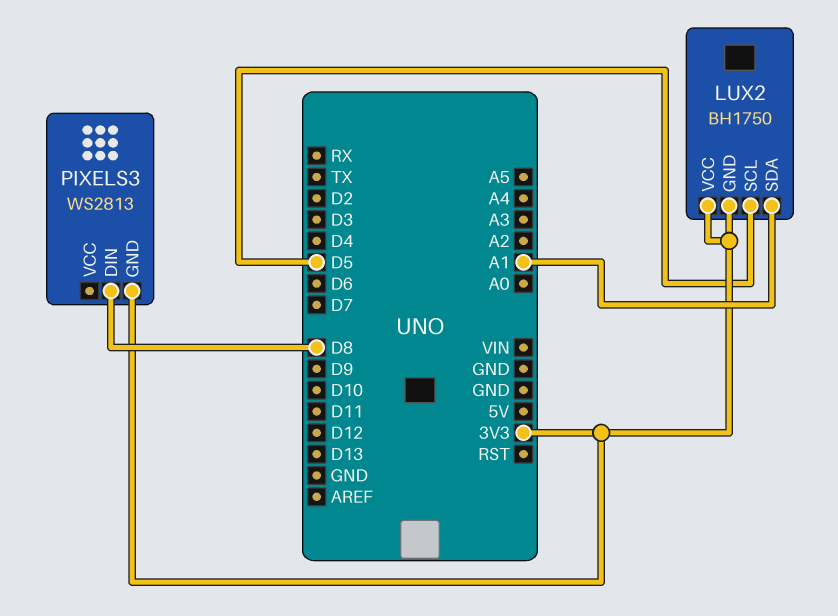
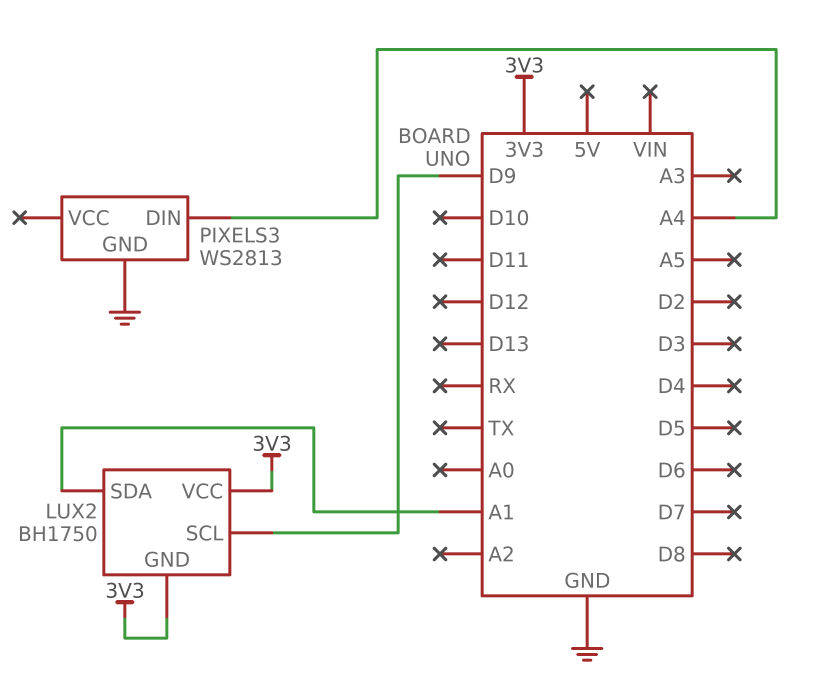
LUX2 pin SCL: D5 -> D9
PIXELS3 pin DIN: D8 -> A4
PIXELS3 pin GND: 3V3 -> GND

